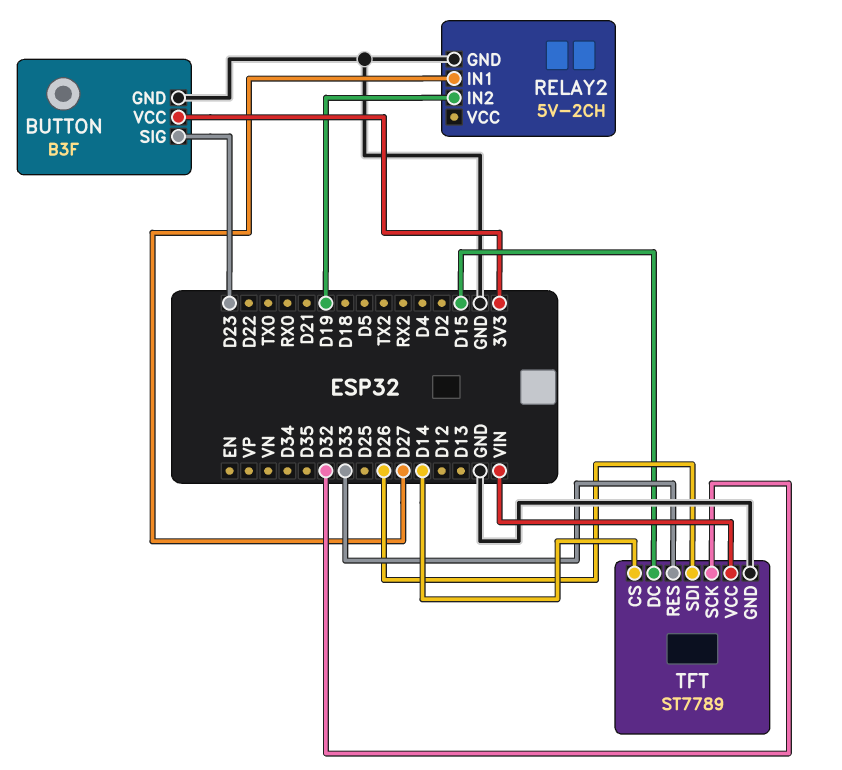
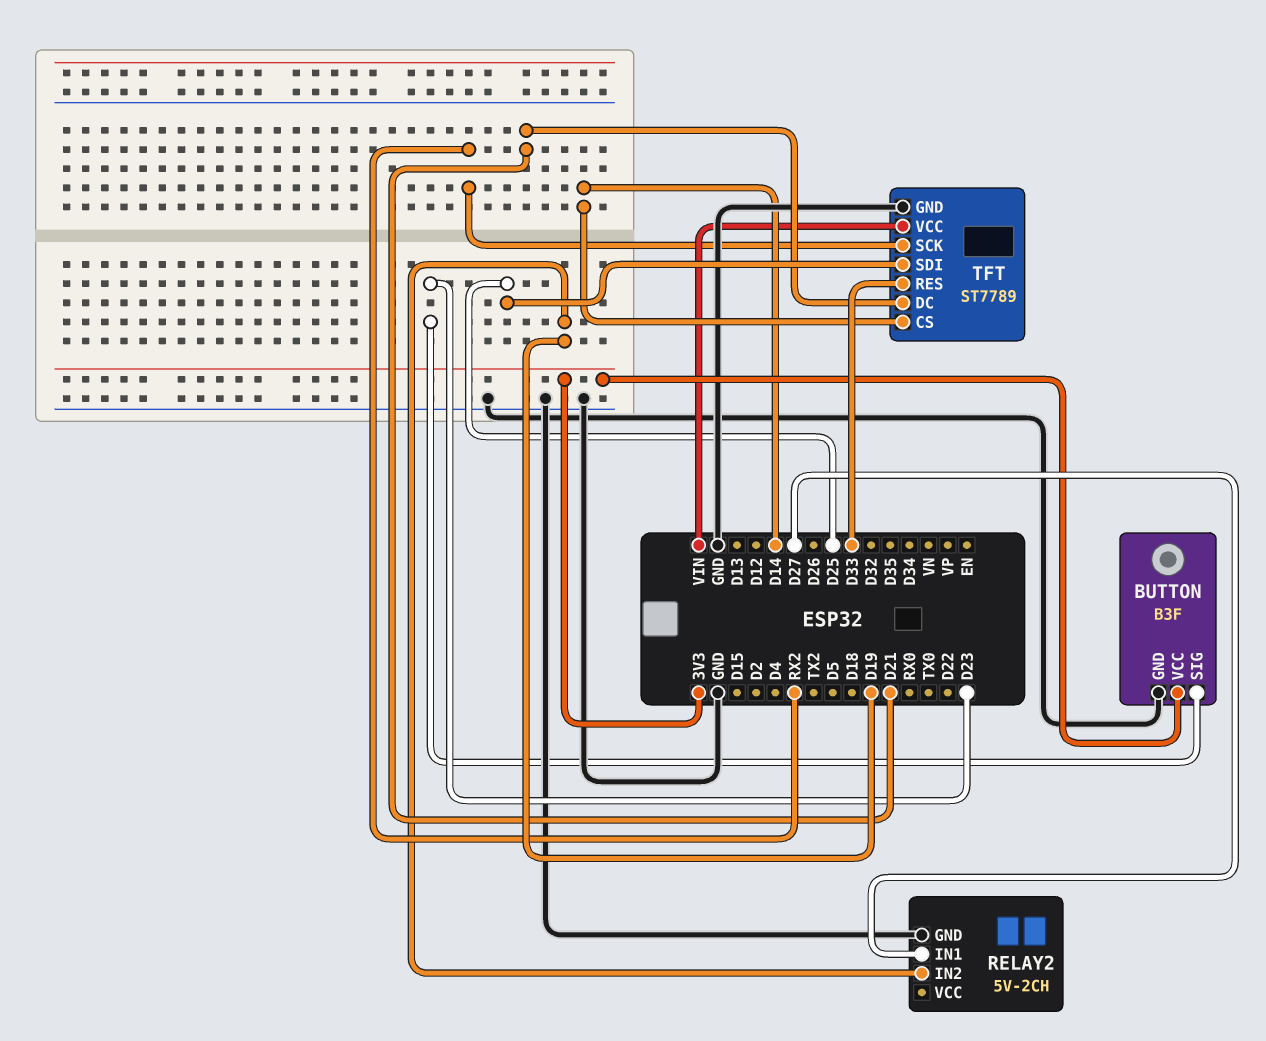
TFT pin DC: D15 -> D21
TFT pin SCK: D32 -> RX2
TFT pin SDI: D26 -> D25

